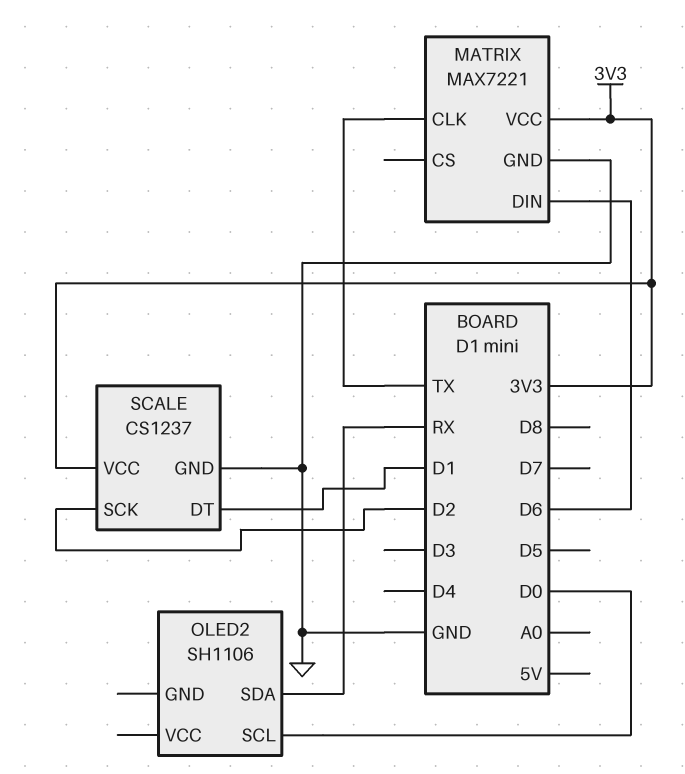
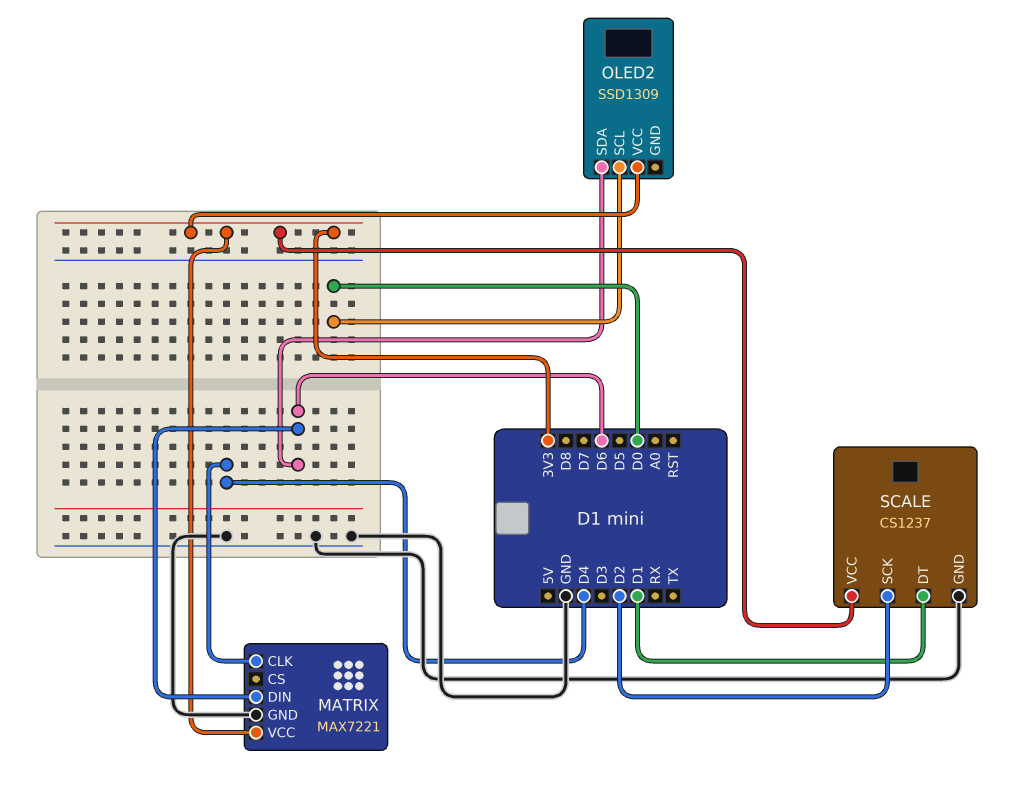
MATRIX pin CLK: TX -> D4
OLED2: SH1106 -> SSD1309
OLED2 pin SDA: RX -> D6
OLED2 pin VCC: none -> 3V3

